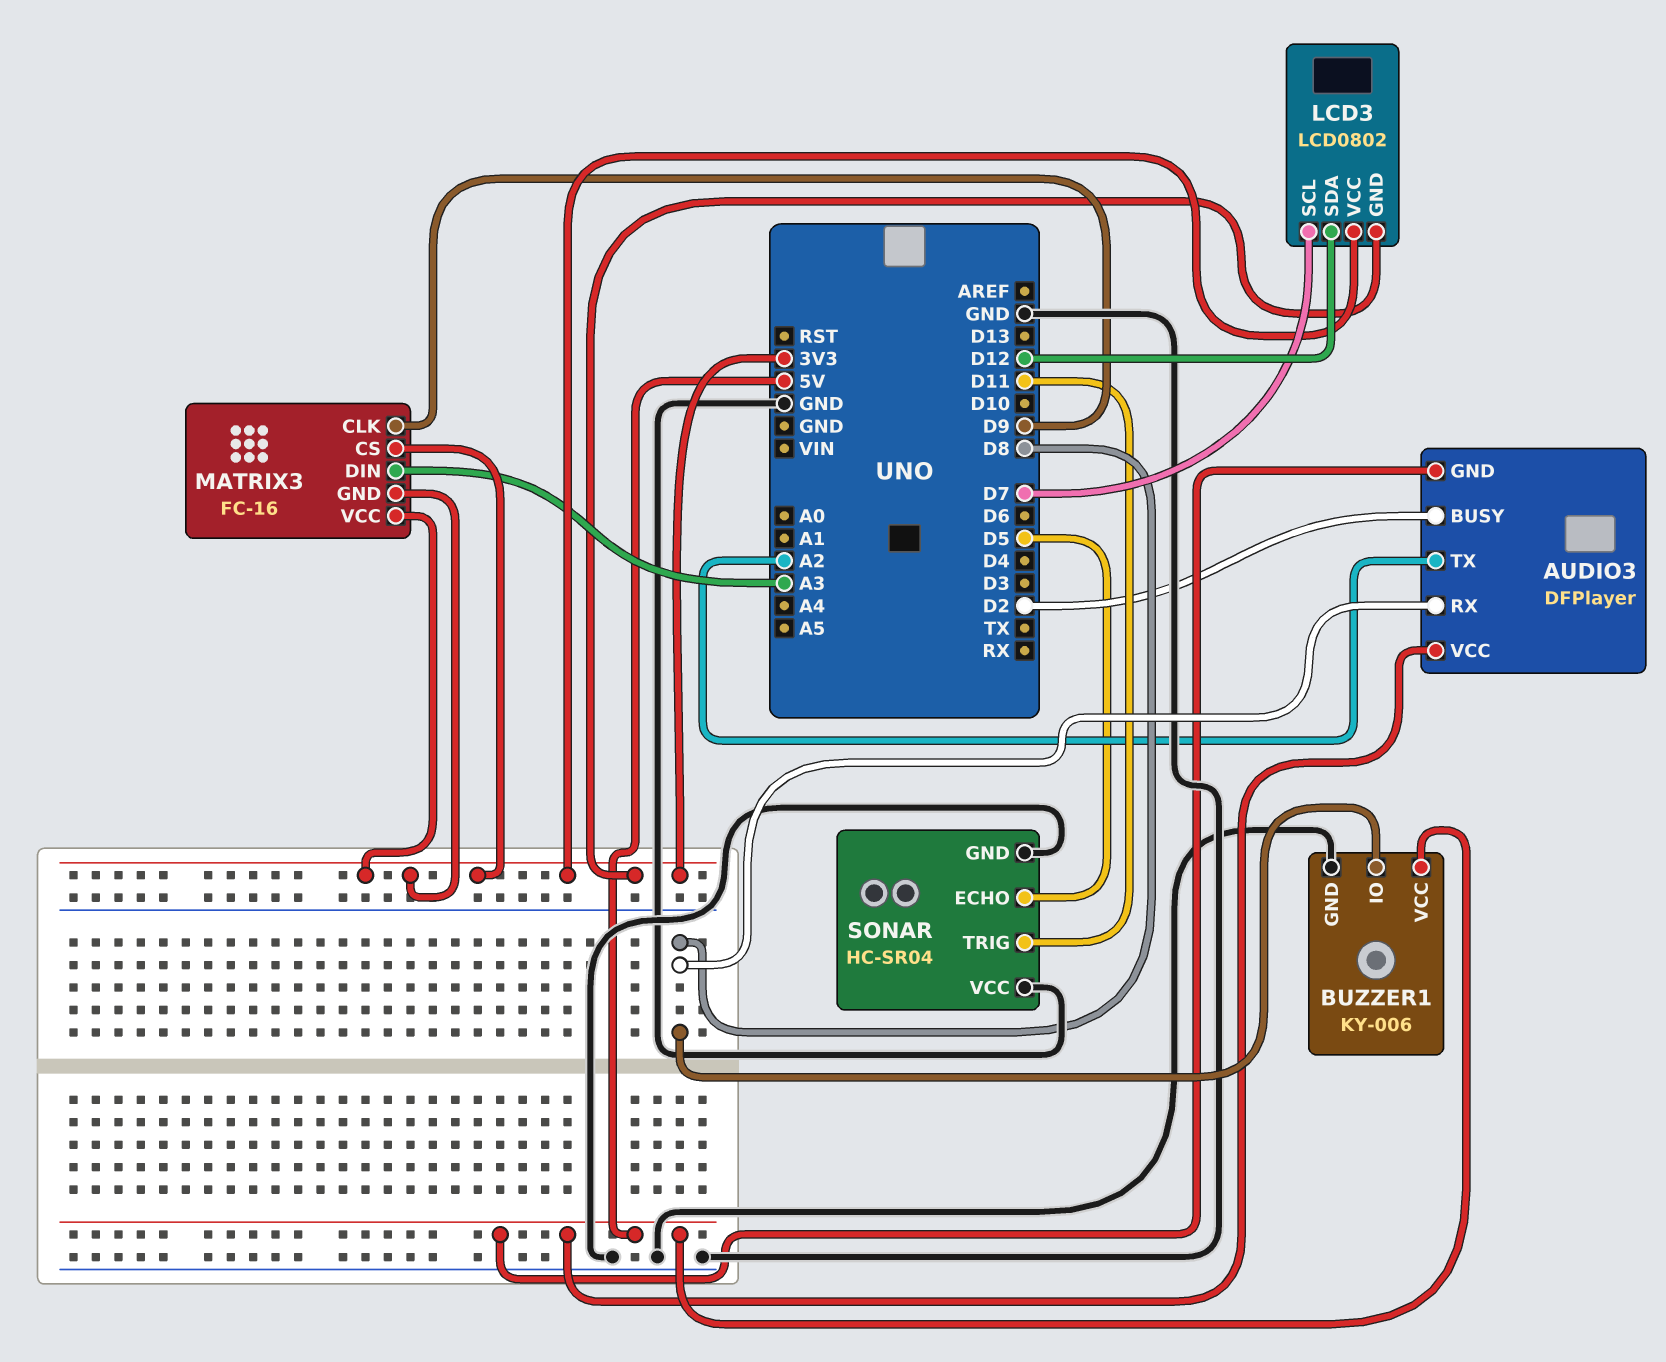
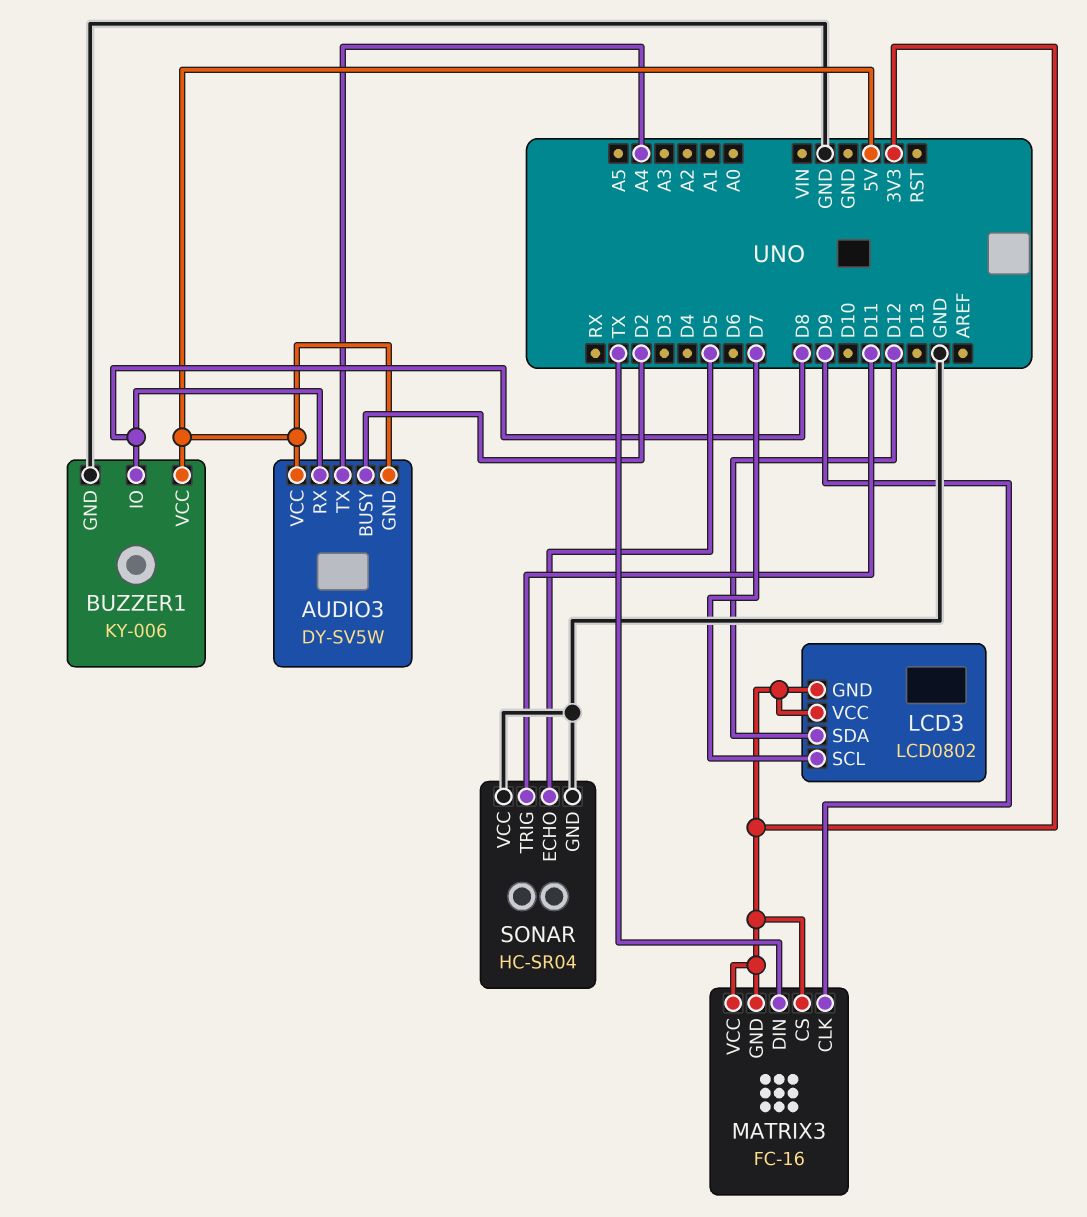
AUDIO3: DFPlayer -> DY-SV5W
AUDIO3 pin TX: A2 -> A4
MATRIX3 pin DIN: A3 -> TX

